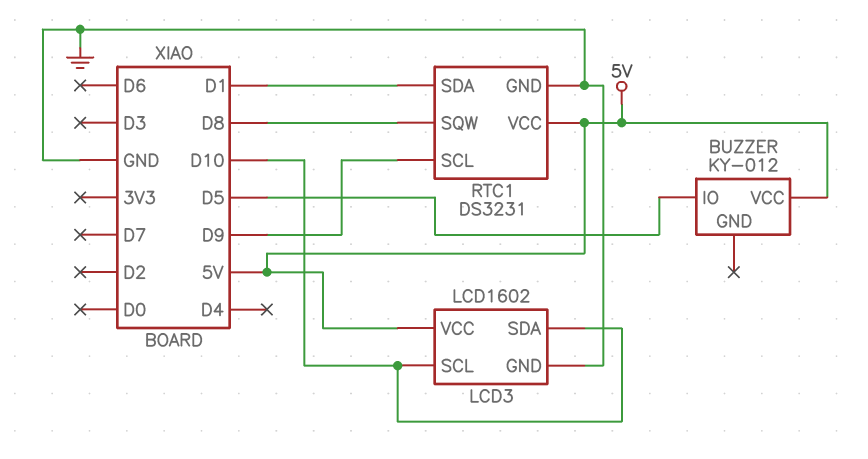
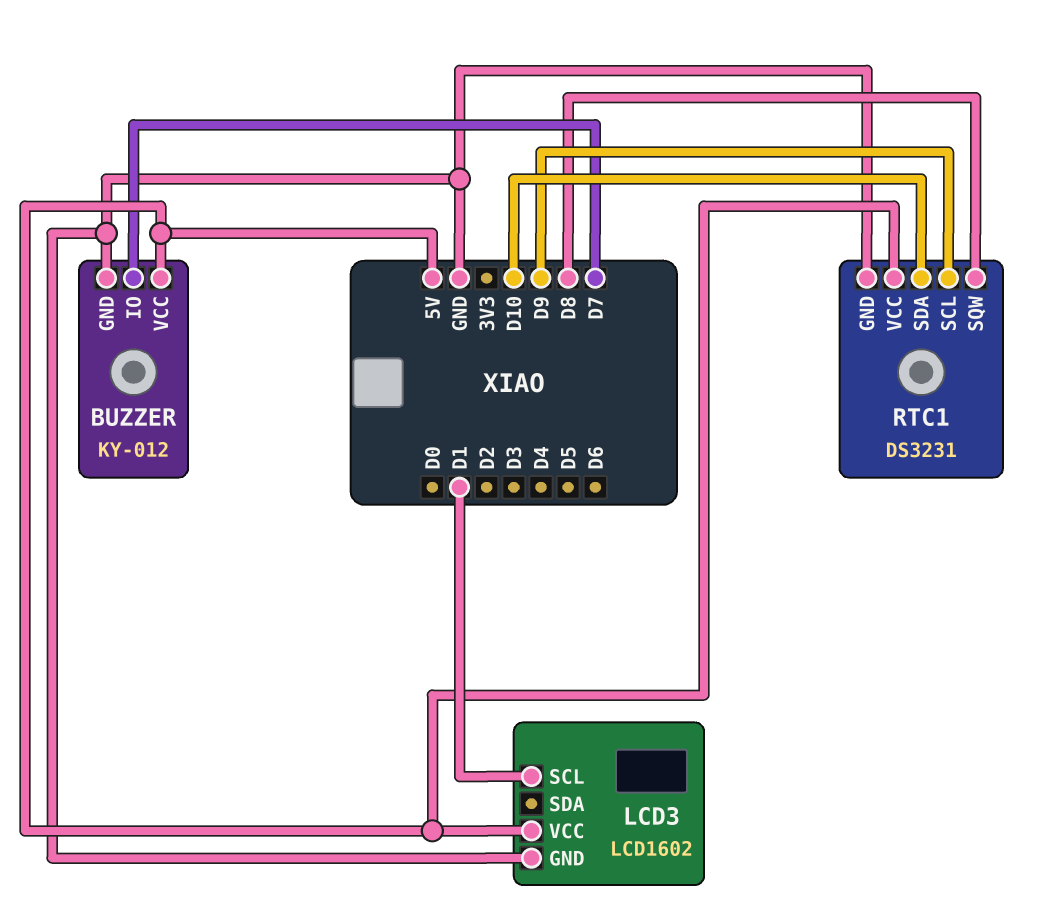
BUZZER pin GND: none -> GND
BUZZER pin IO: D5 -> D7
LCD3 pin SCL: D10 -> D1
LCD3 pin SDA: D10 -> none
RTC1 pin SDA: D1 -> D10

